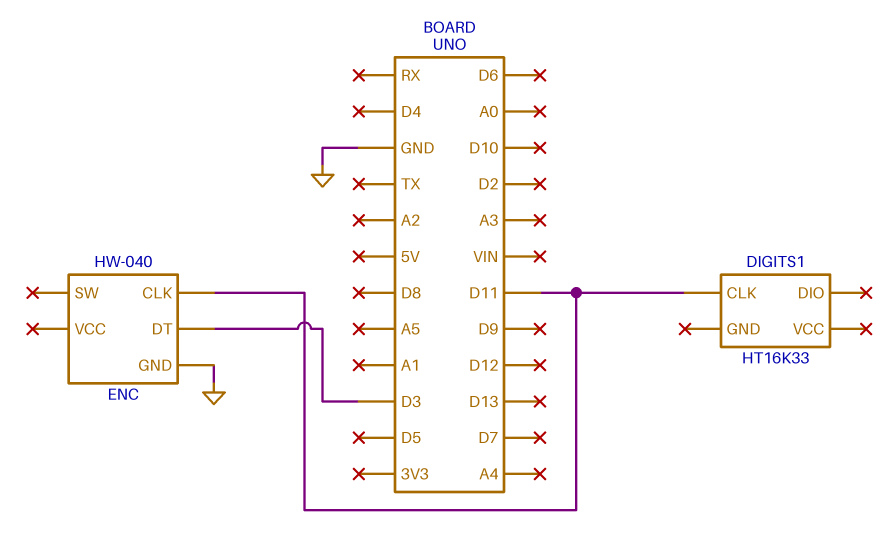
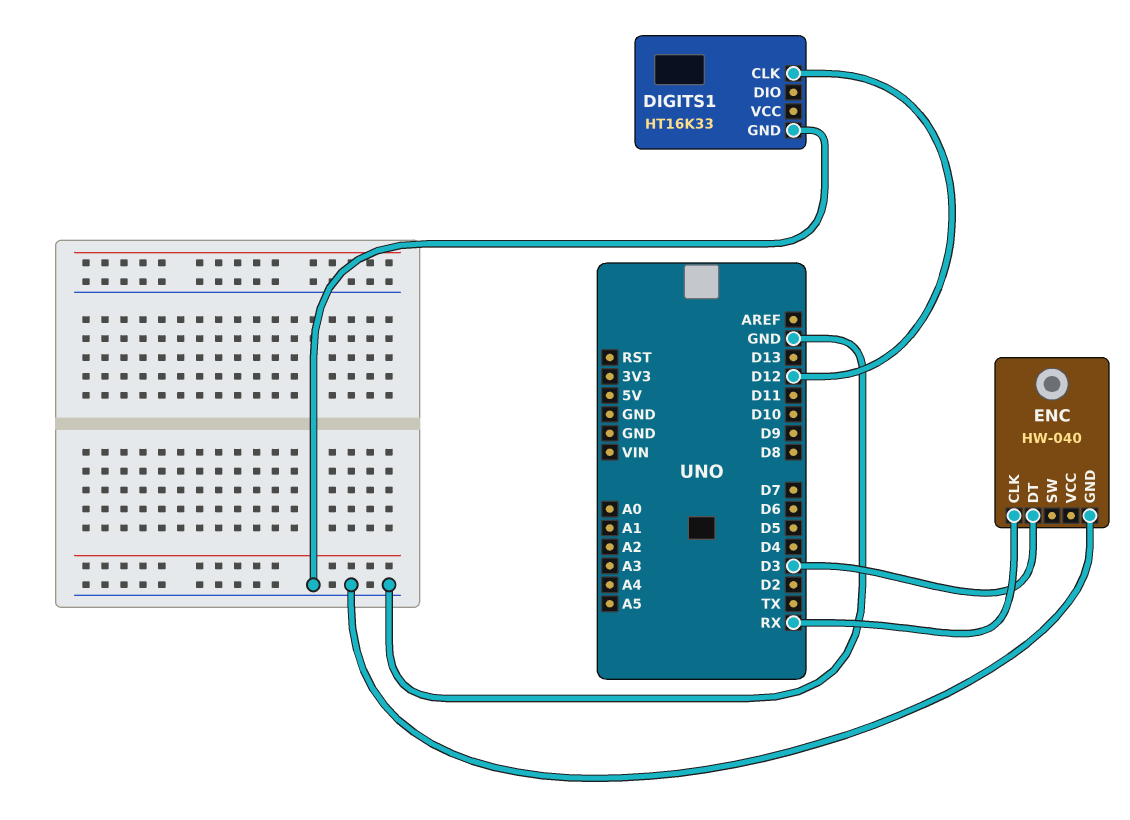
DIGITS1 pin CLK: D11 -> D12
DIGITS1 pin GND: none -> GND
ENC pin CLK: D11 -> RX

